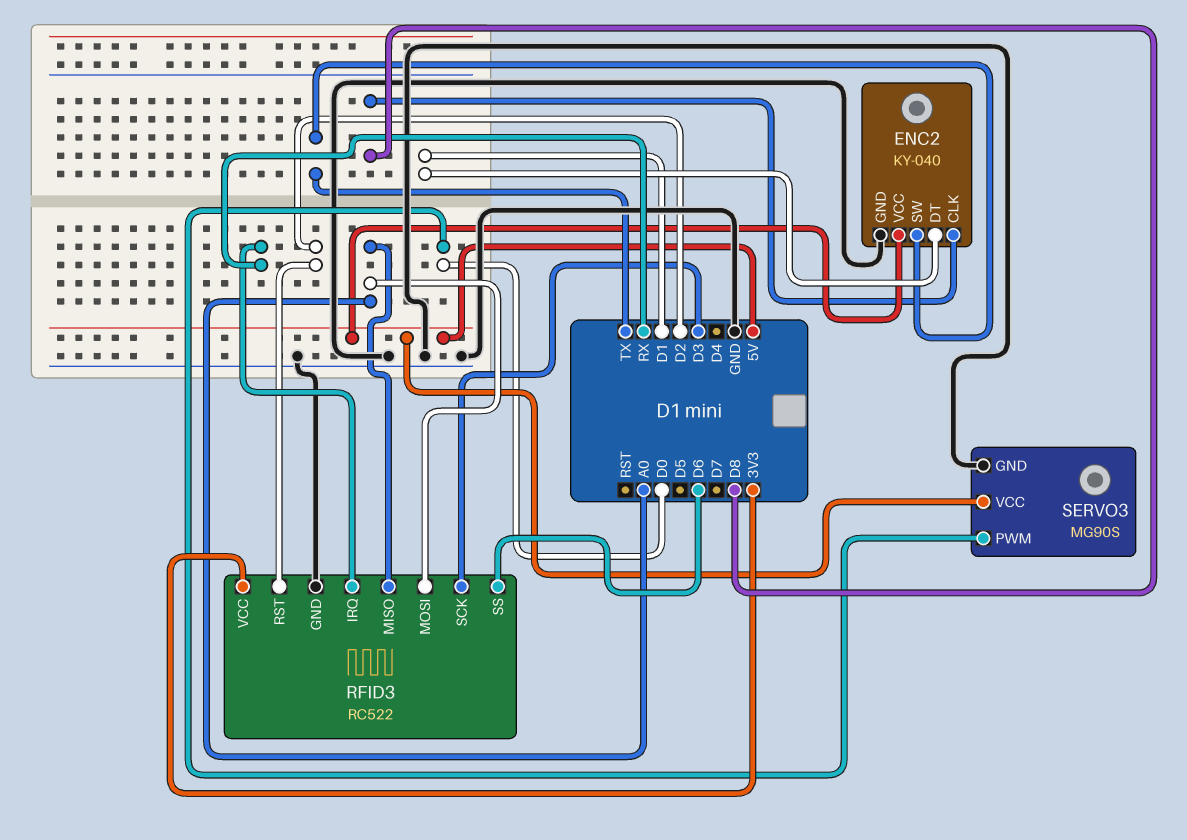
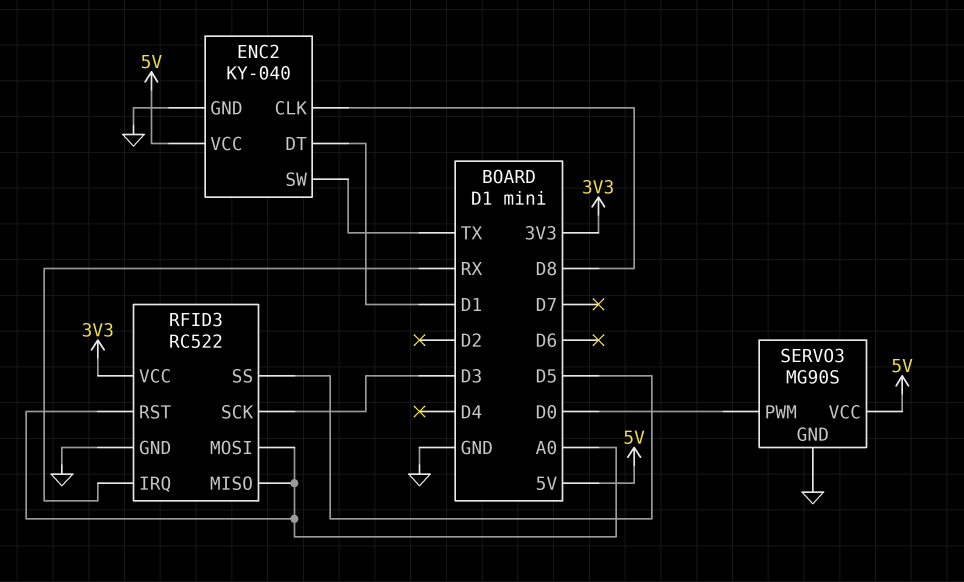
RFID3 pin RST: D2 -> A0
RFID3 pin SS: D6 -> D5

